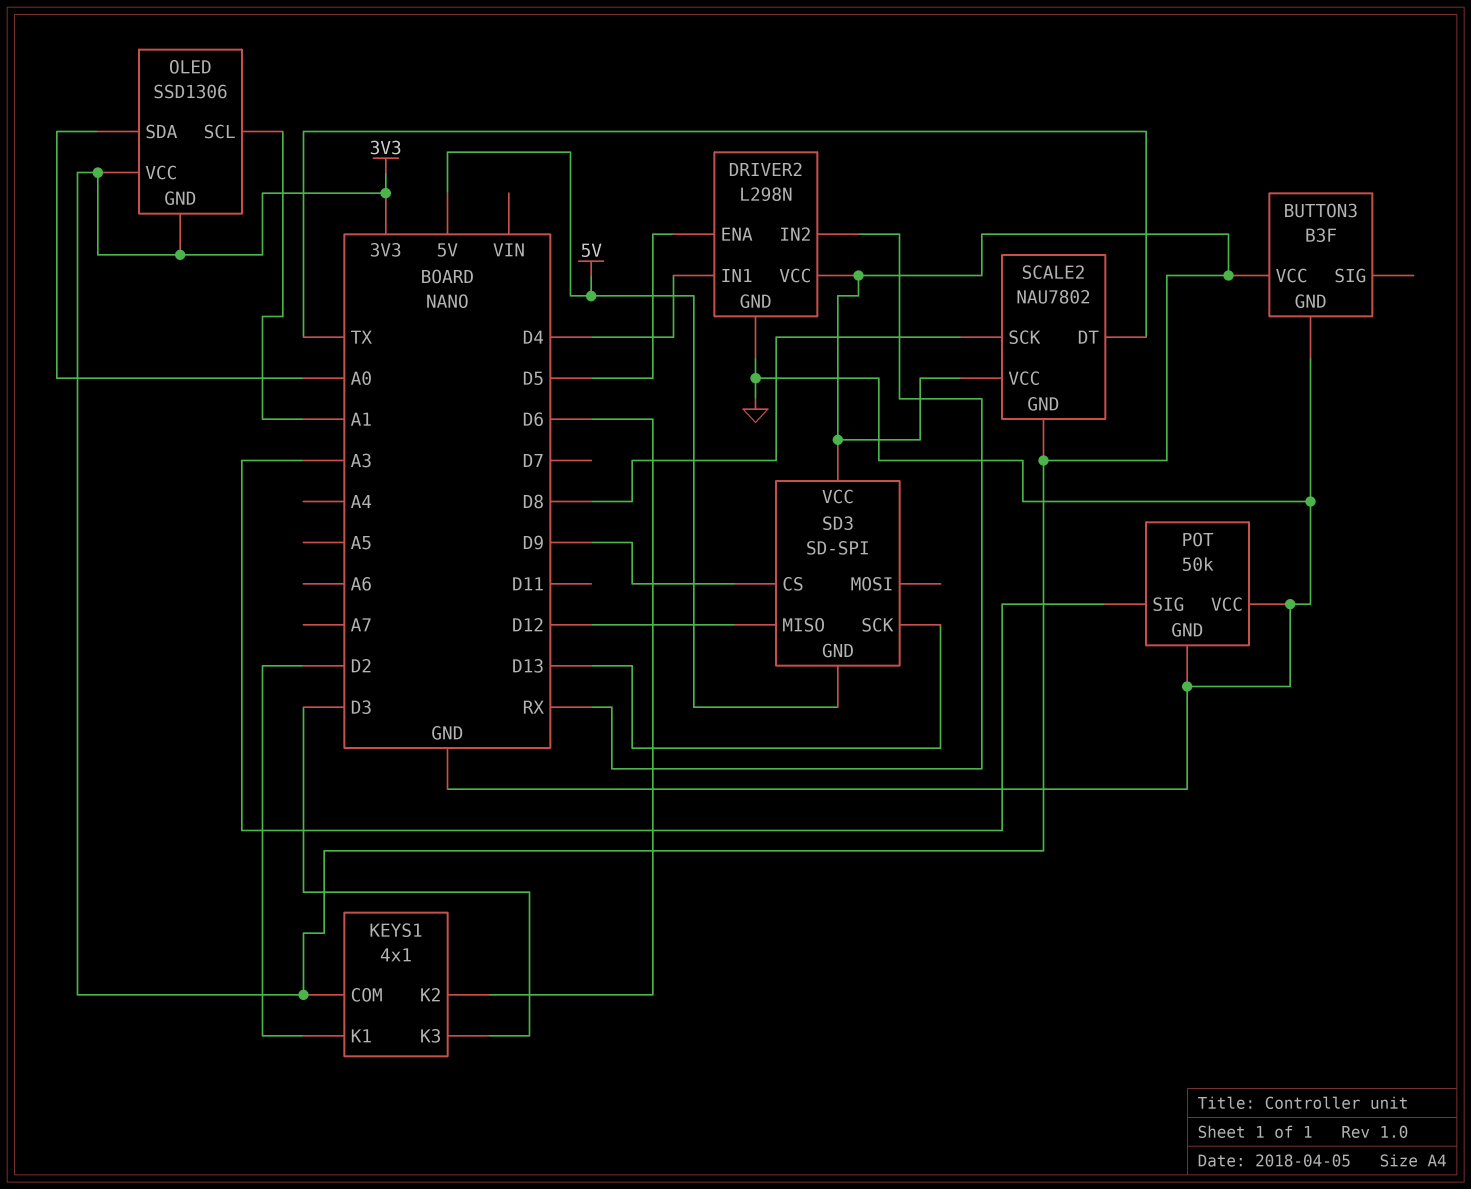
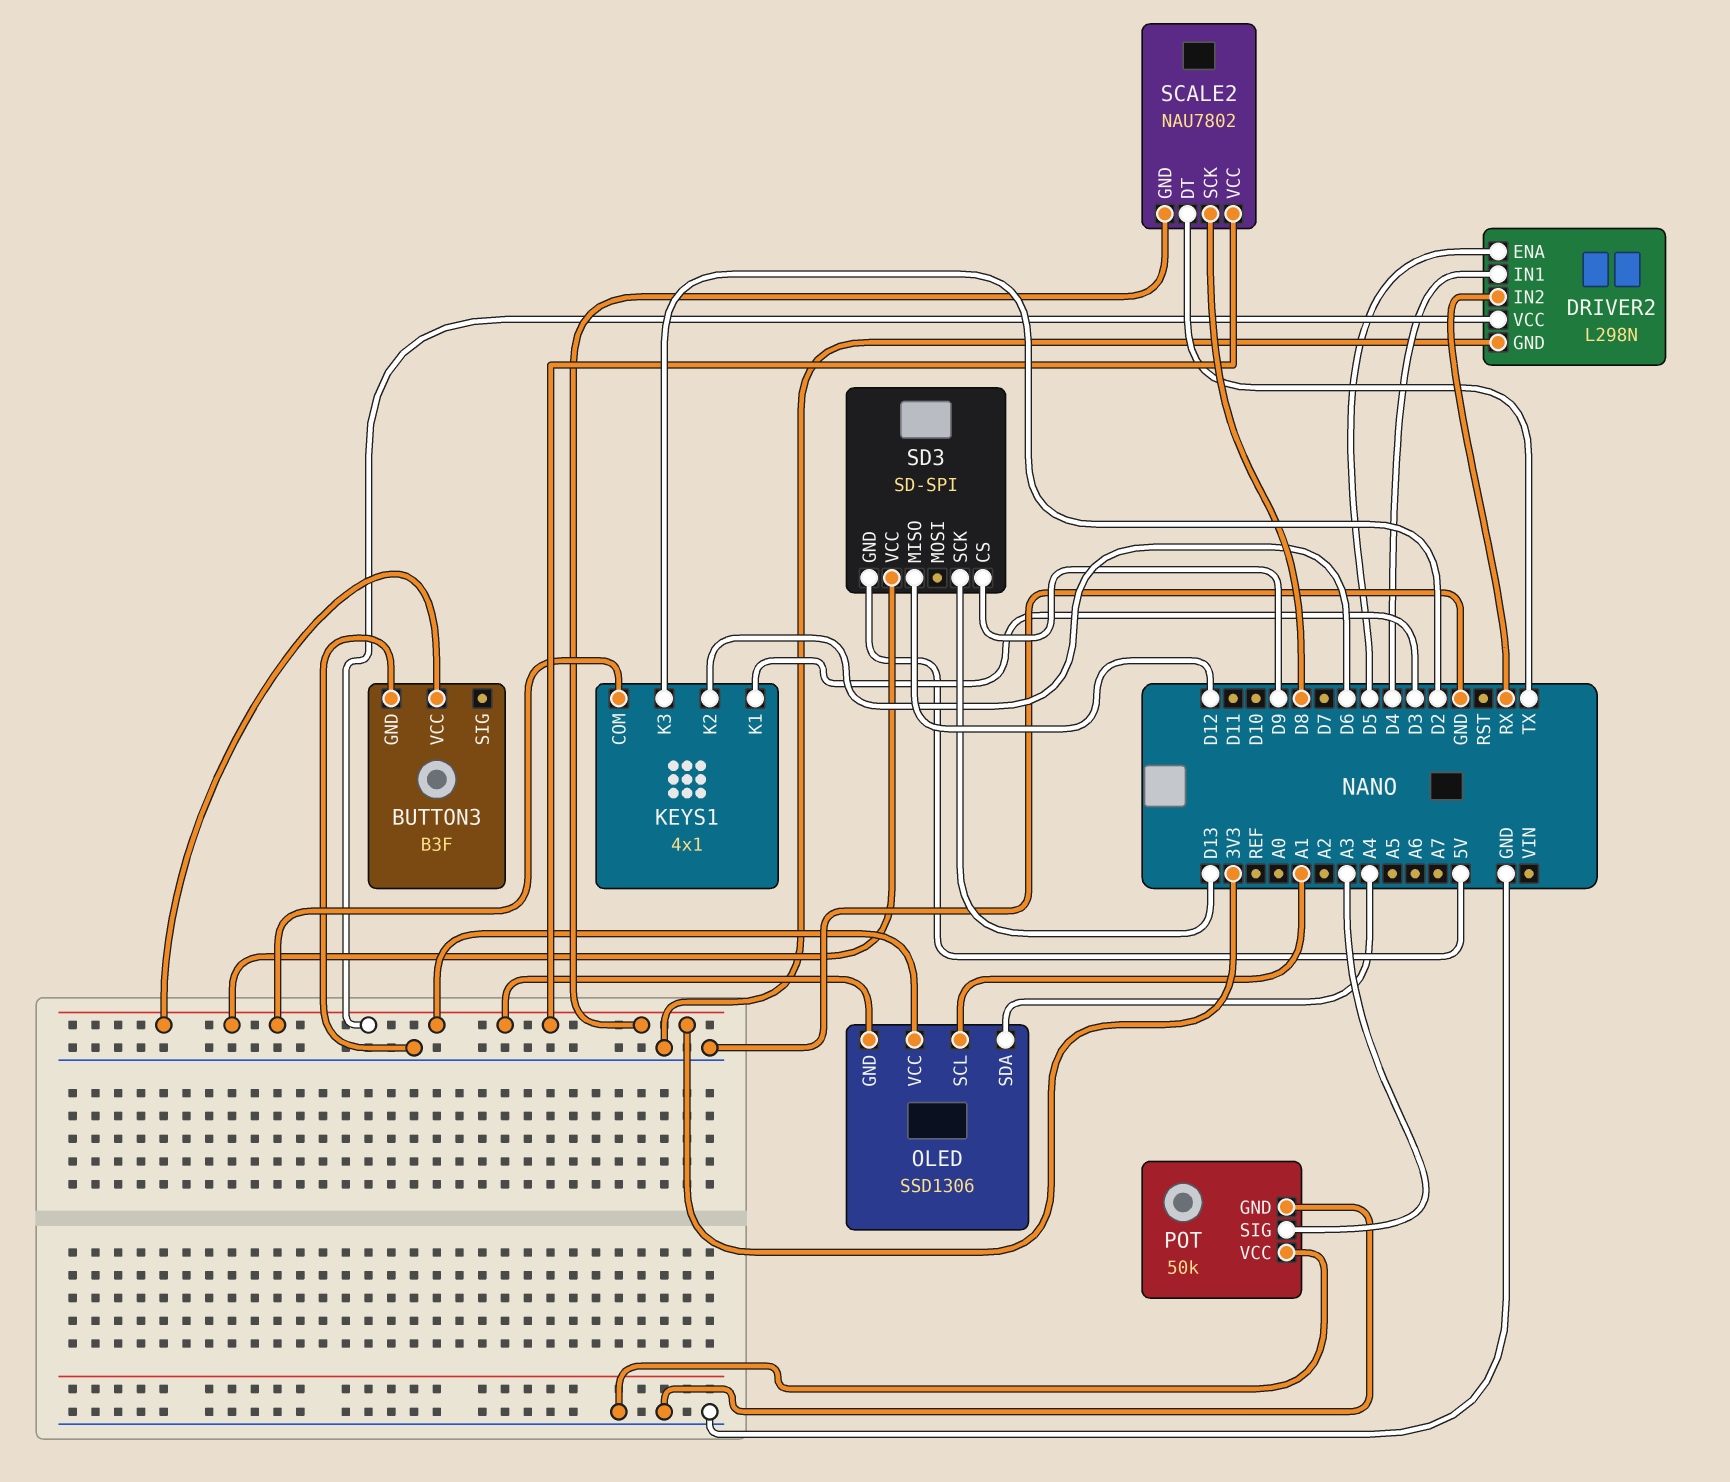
KEYS1 pin K1: D2 -> D3
KEYS1 pin K3: D3 -> D2
OLED pin SDA: A0 -> A4

